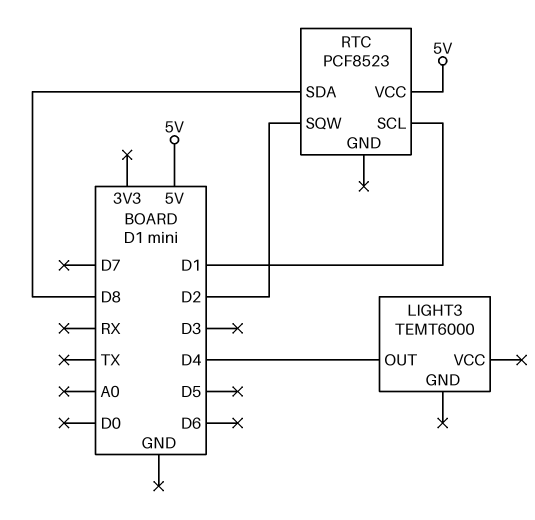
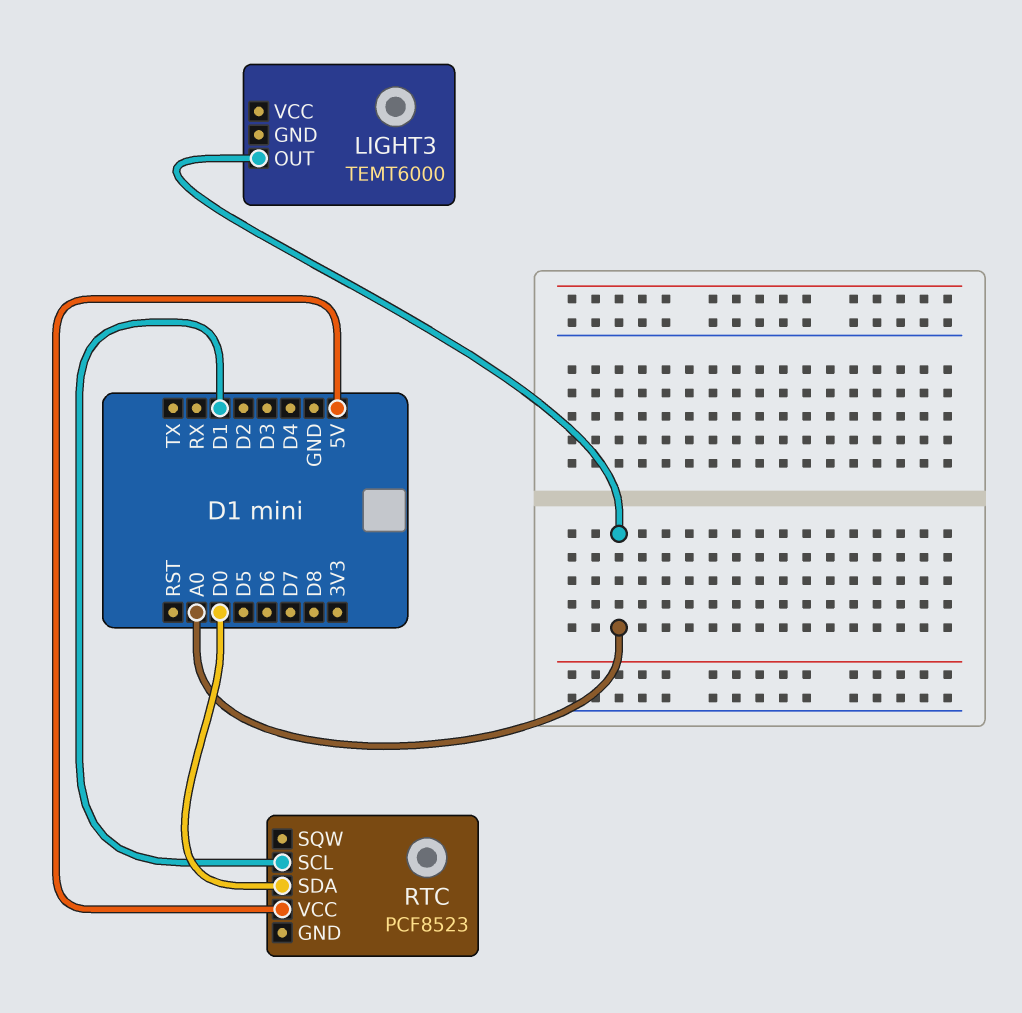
LIGHT3 pin OUT: D4 -> A0
RTC pin SDA: D8 -> D0
RTC pin SQW: D2 -> none

